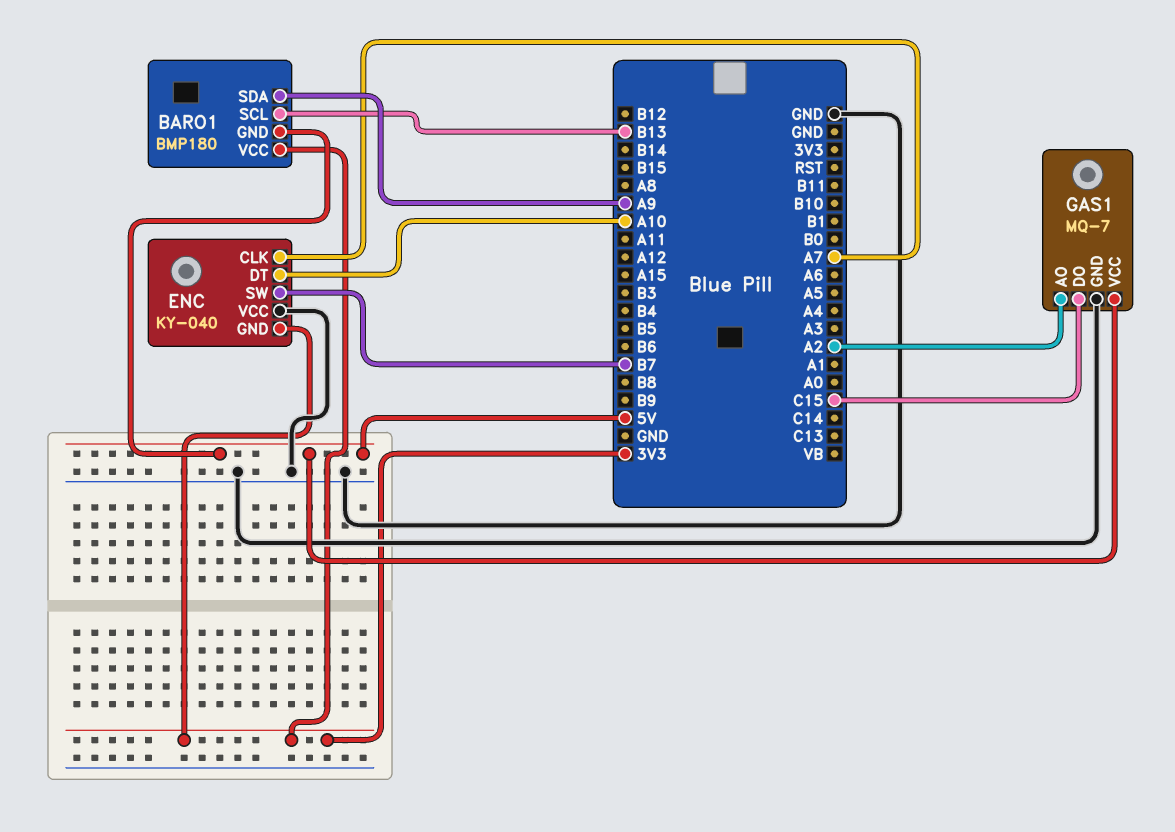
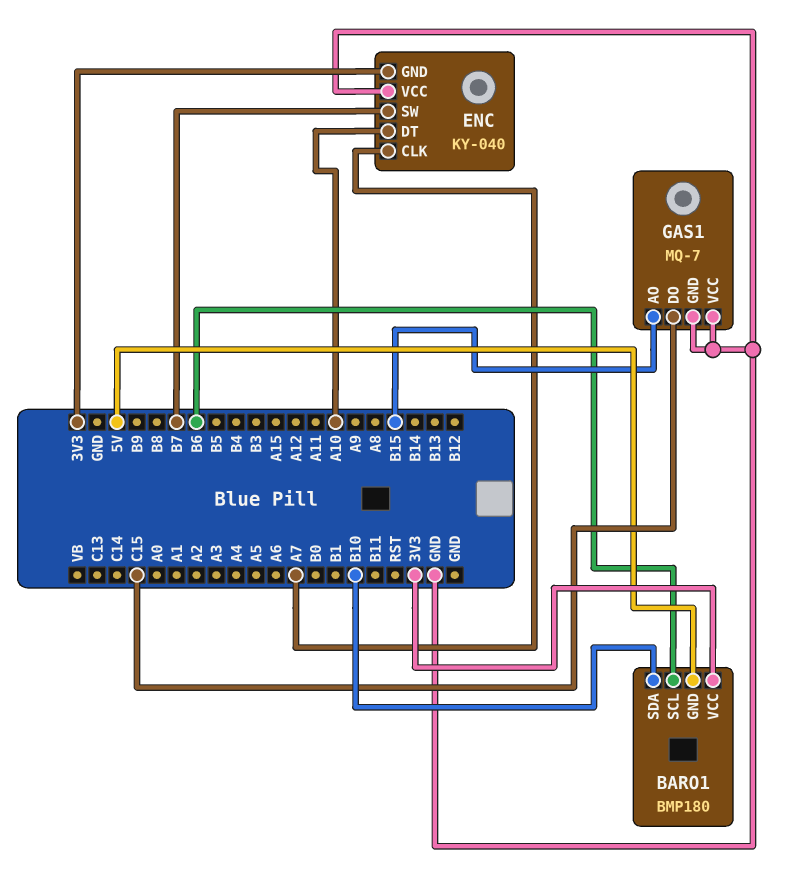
BARO1 pin SCL: B13 -> B6
BARO1 pin SDA: A9 -> B10
GAS1 pin AO: A2 -> B15
GAS1 pin VCC: 5V -> GND

